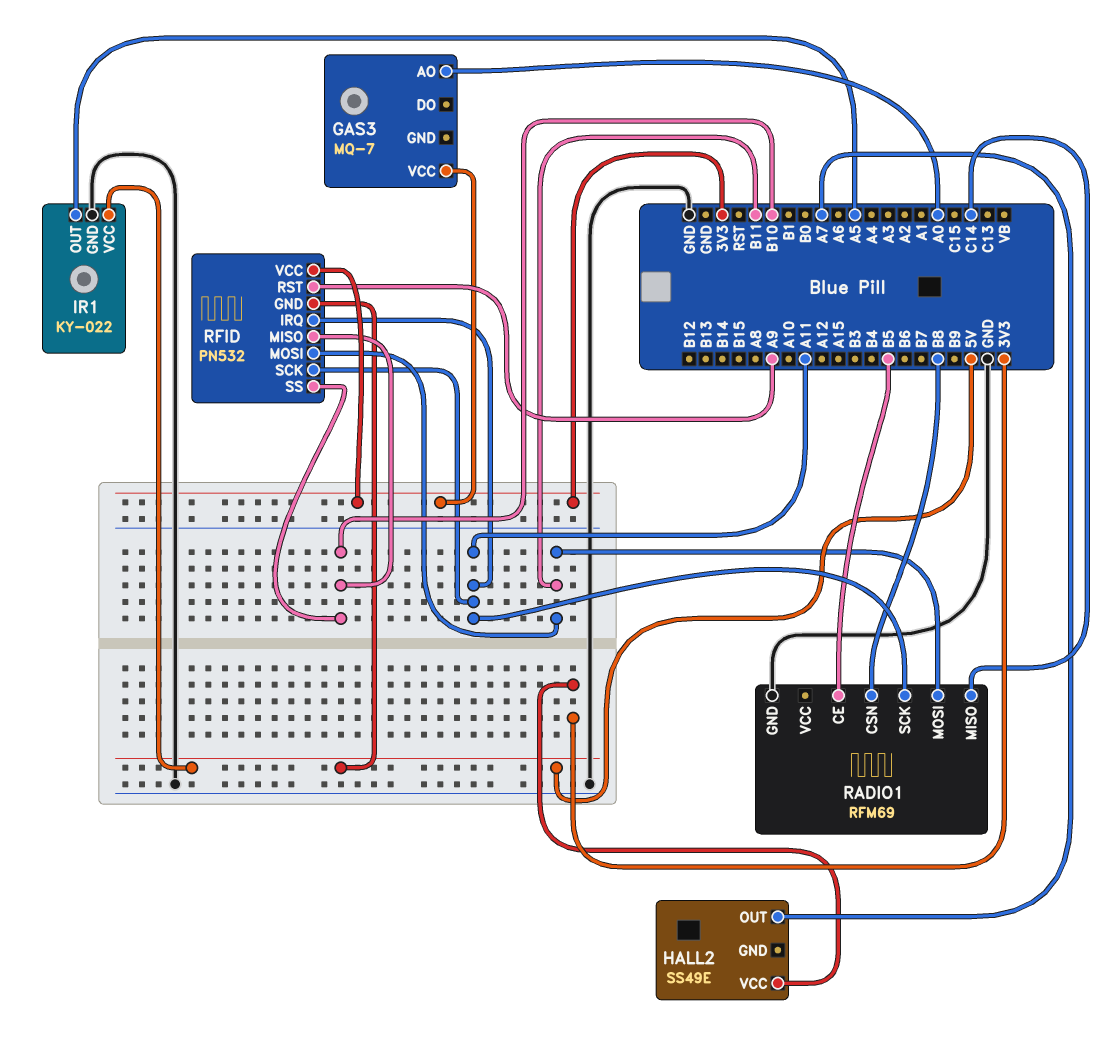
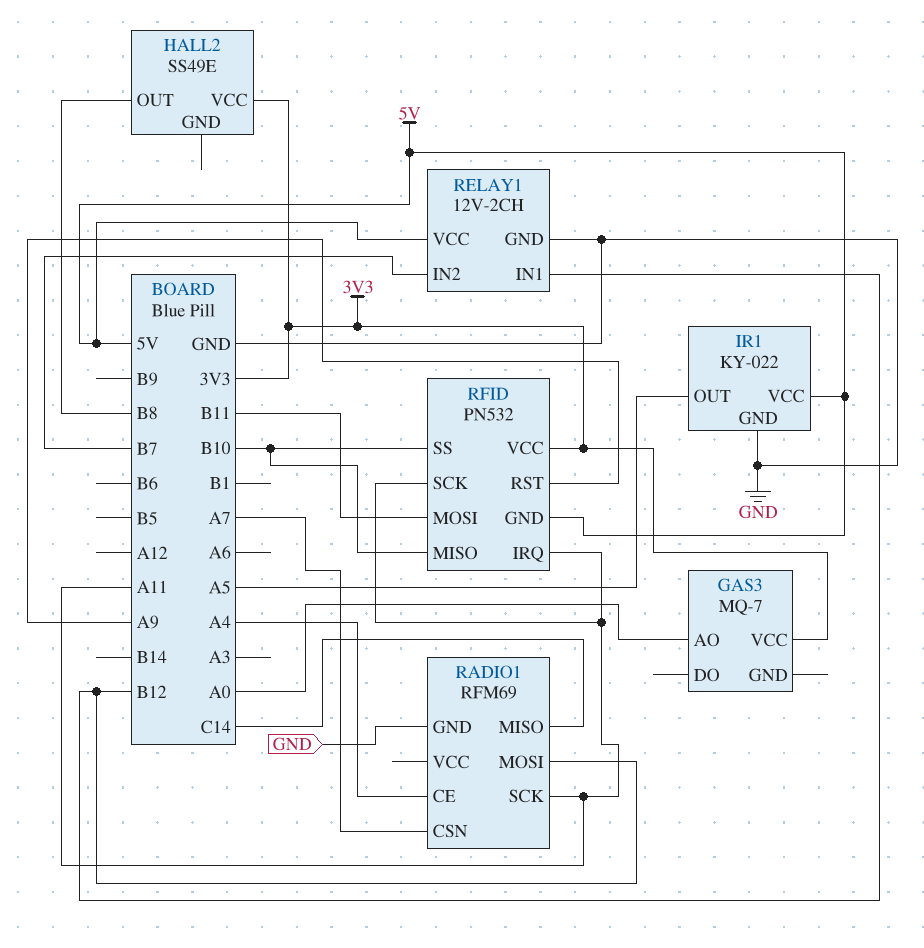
HALL2 pin OUT: A7 -> B8
RADIO1 pin CE: B5 -> A4
RADIO1 pin CSN: B8 -> A7
RADIO1 pin MOSI: B11 -> B12
RELAY1: none -> 12V-2CH
RELAY1 pin GND: none -> GND
RELAY1 pin IN1: none -> B12
RELAY1 pin IN2: none -> B7
RELAY1 pin VCC: none -> 5V

